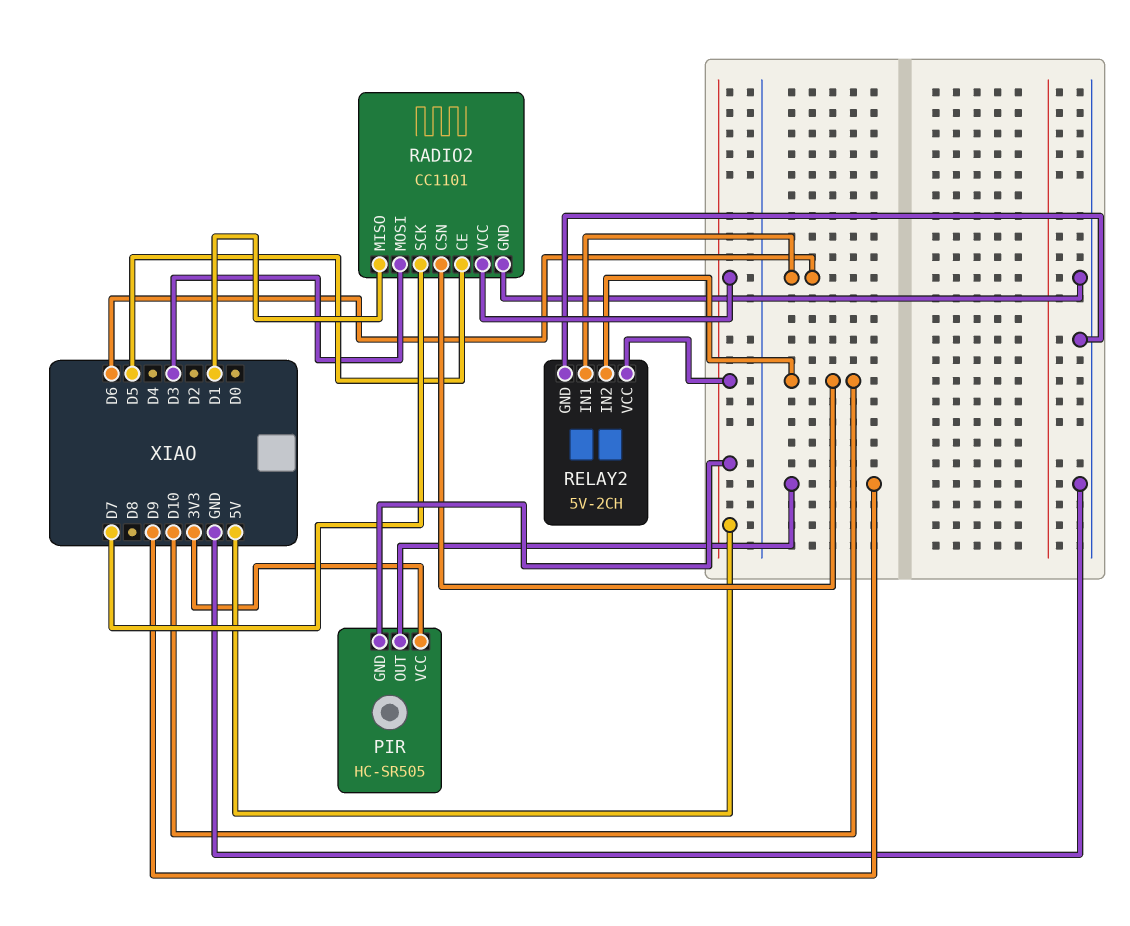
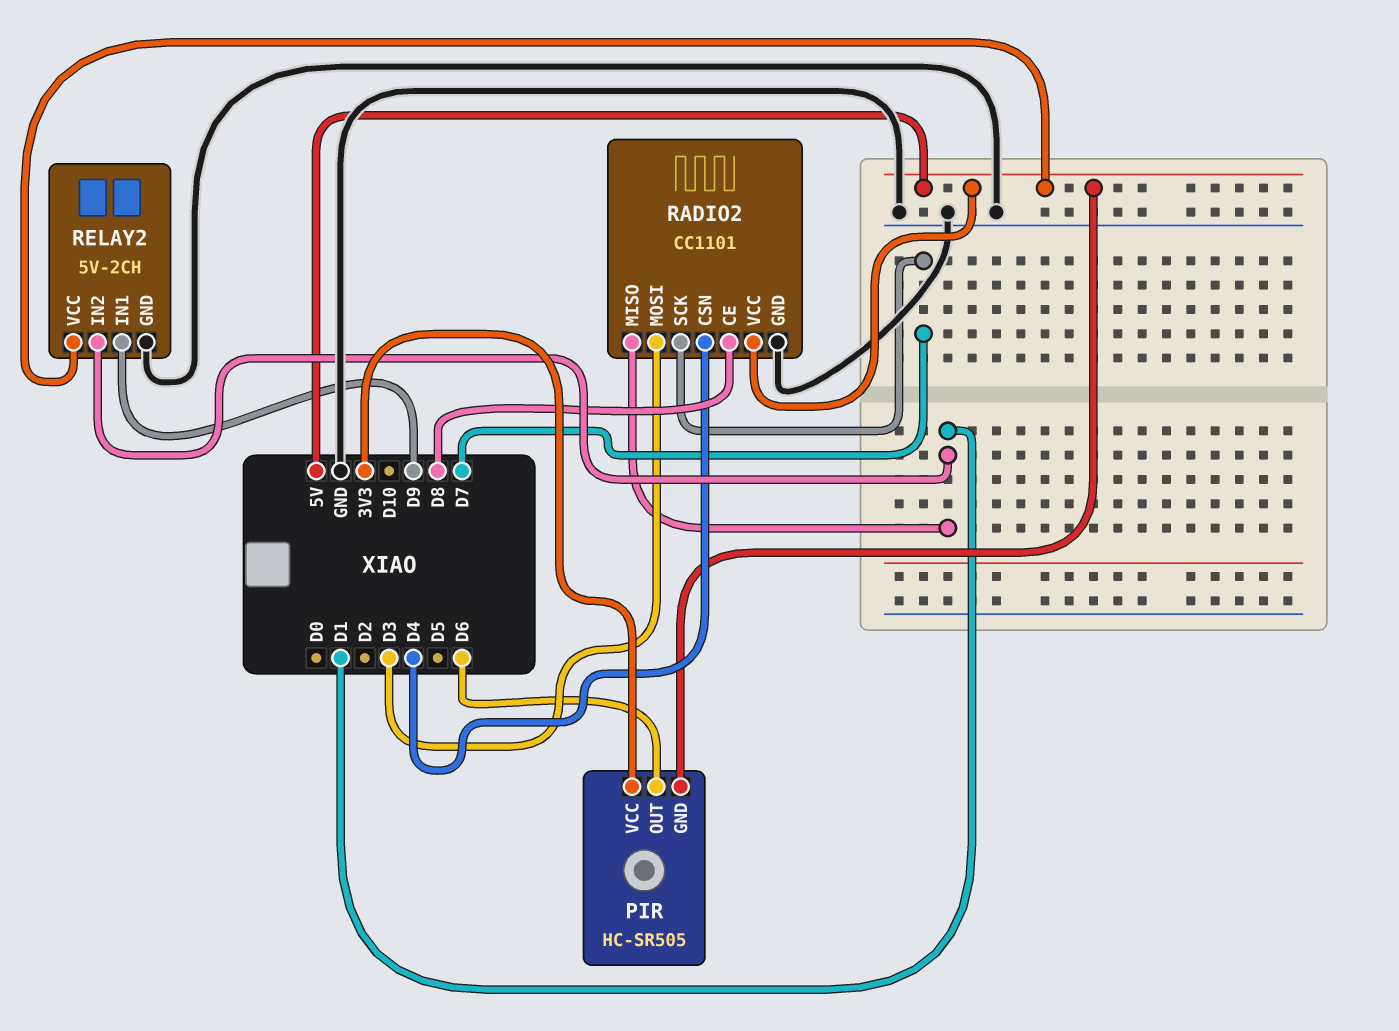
PIR pin OUT: D9 -> D6
RADIO2 pin CE: D5 -> D8
RADIO2 pin CSN: D10 -> D4
RELAY2 pin IN1: D6 -> D9
RELAY2 pin IN2: D10 -> D1

